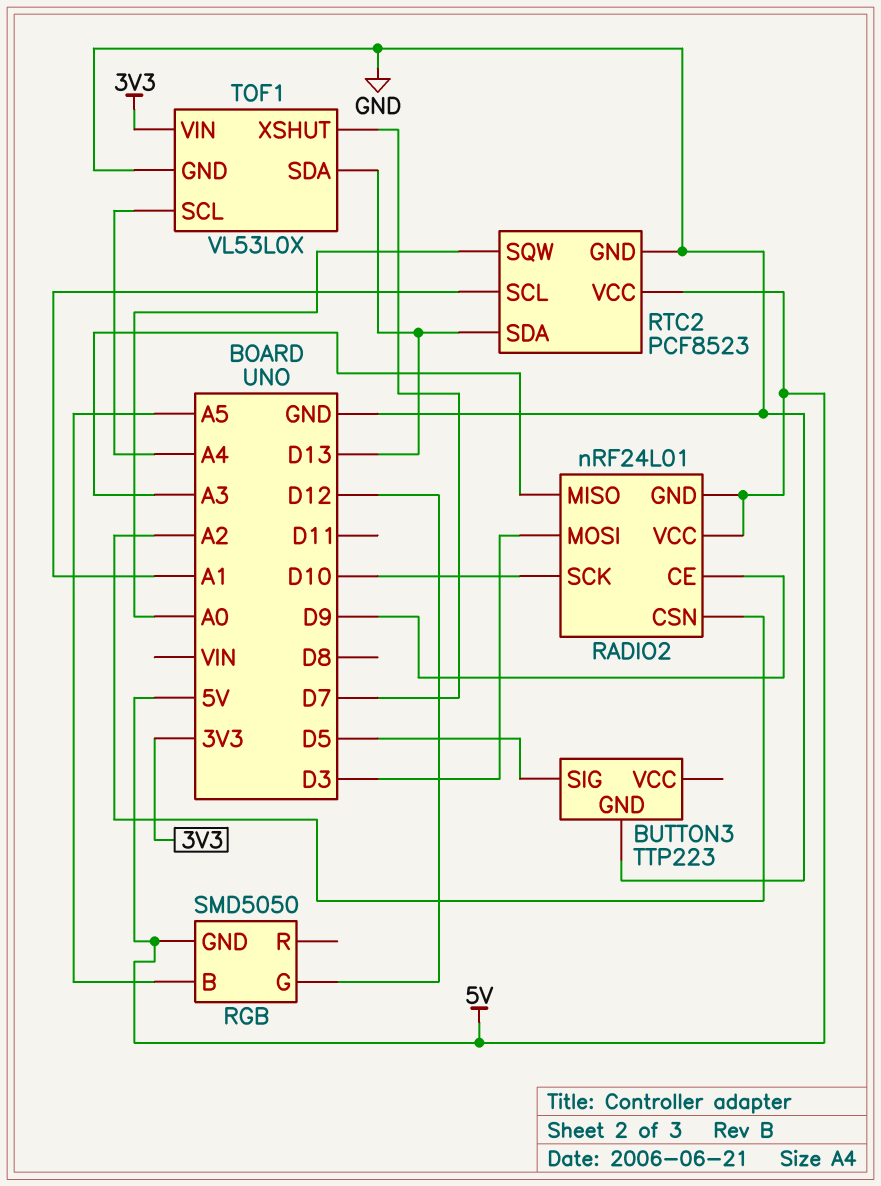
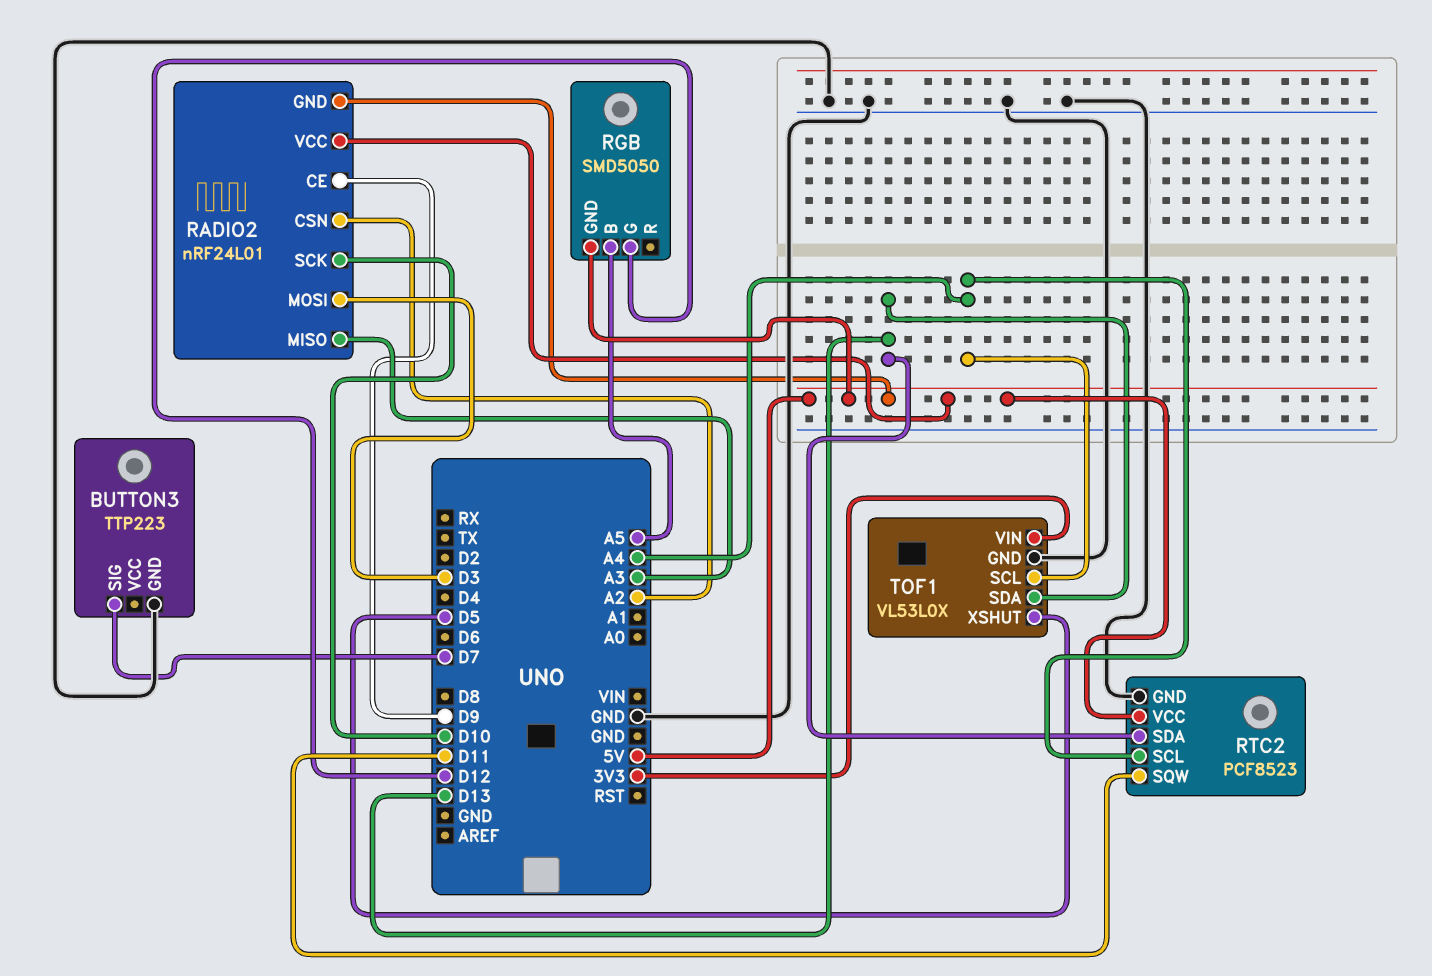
BUTTON3 pin SIG: D5 -> D7
RTC2 pin SCL: A1 -> A4
RTC2 pin SQW: A0 -> D11
TOF1 pin XSHUT: D7 -> D5

